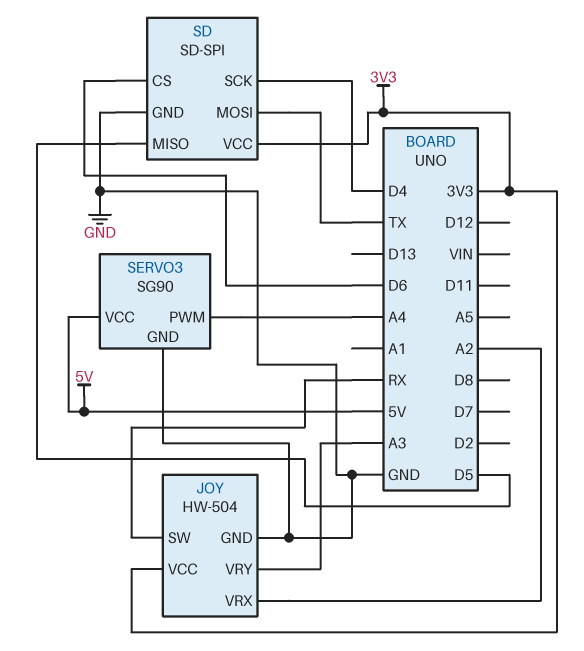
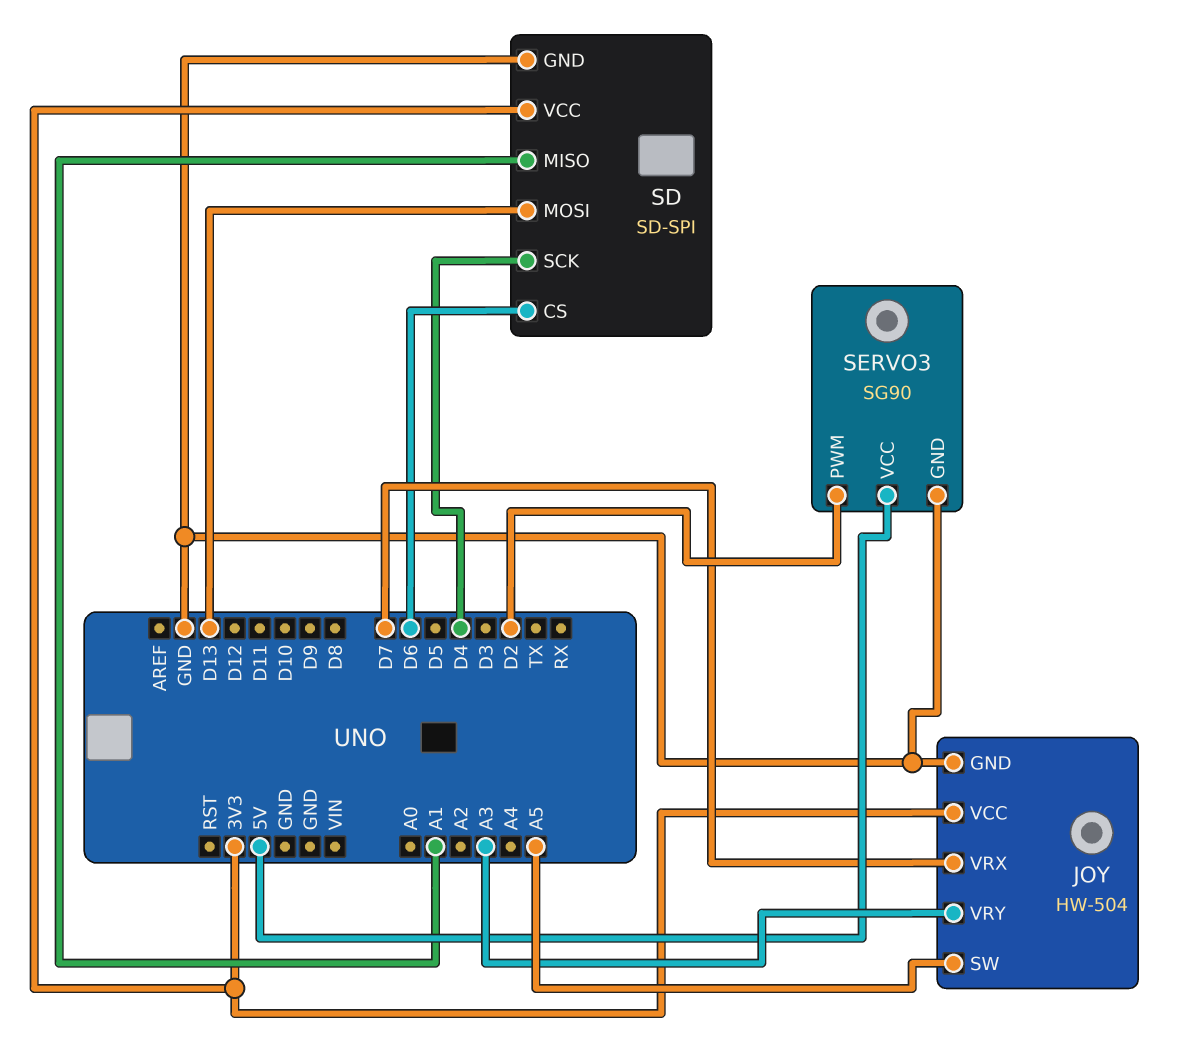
JOY pin SW: RX -> A5
JOY pin VRX: A2 -> D7
SD pin MISO: D5 -> A1
SD pin MOSI: TX -> D13
SERVO3 pin PWM: A4 -> D2

